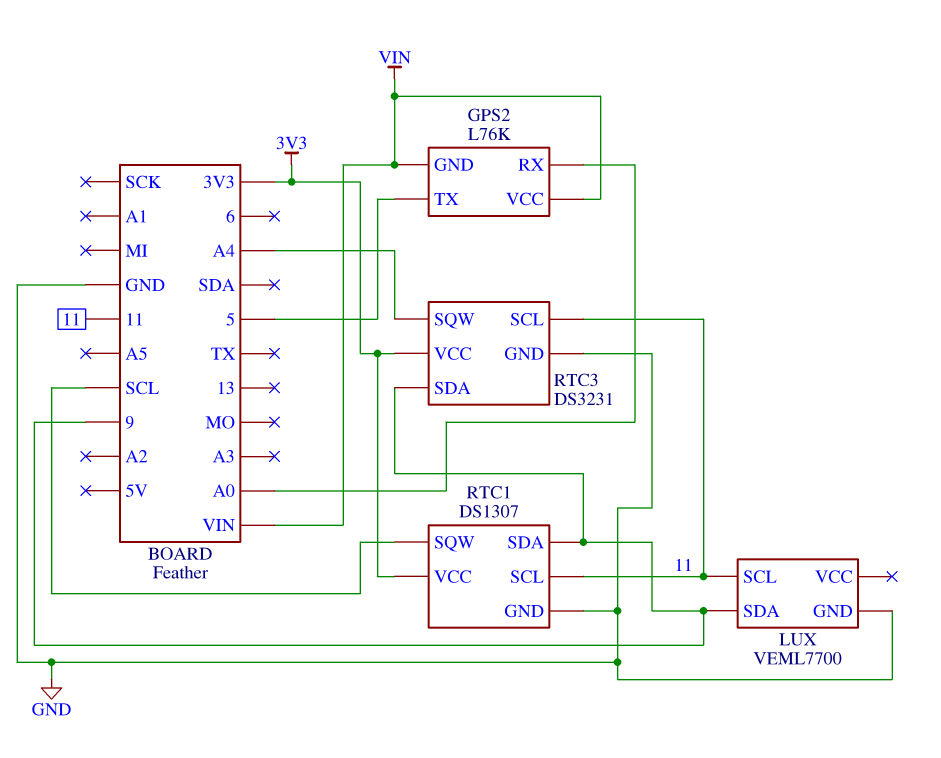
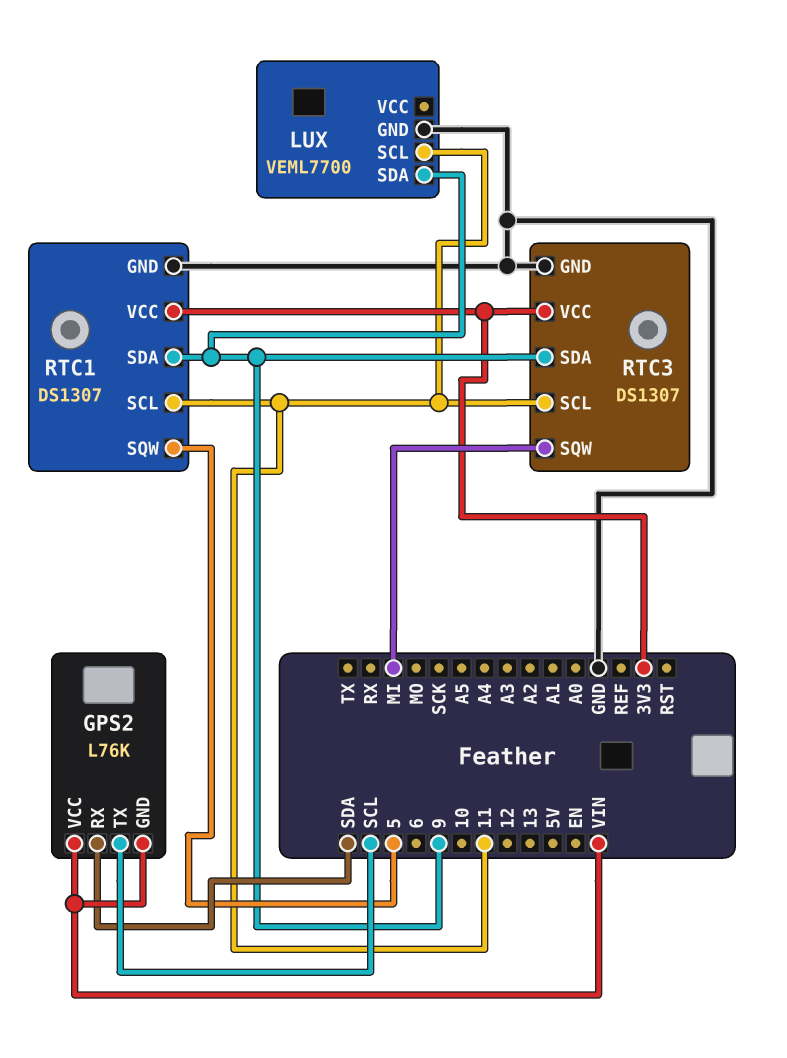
GPS2 pin RX: A0 -> SDA
GPS2 pin TX: 5 -> SCL
RTC1 pin SQW: SCL -> 5
RTC3: DS3231 -> DS1307
RTC3 pin SQW: A4 -> MI

